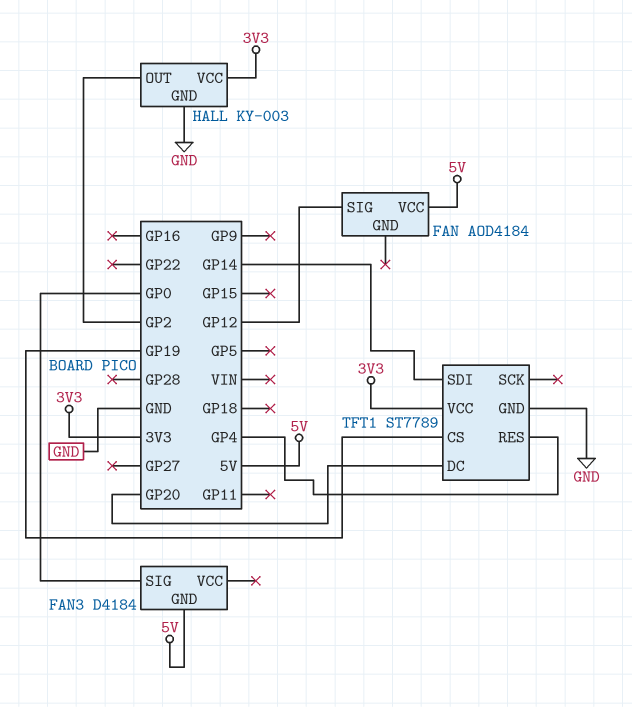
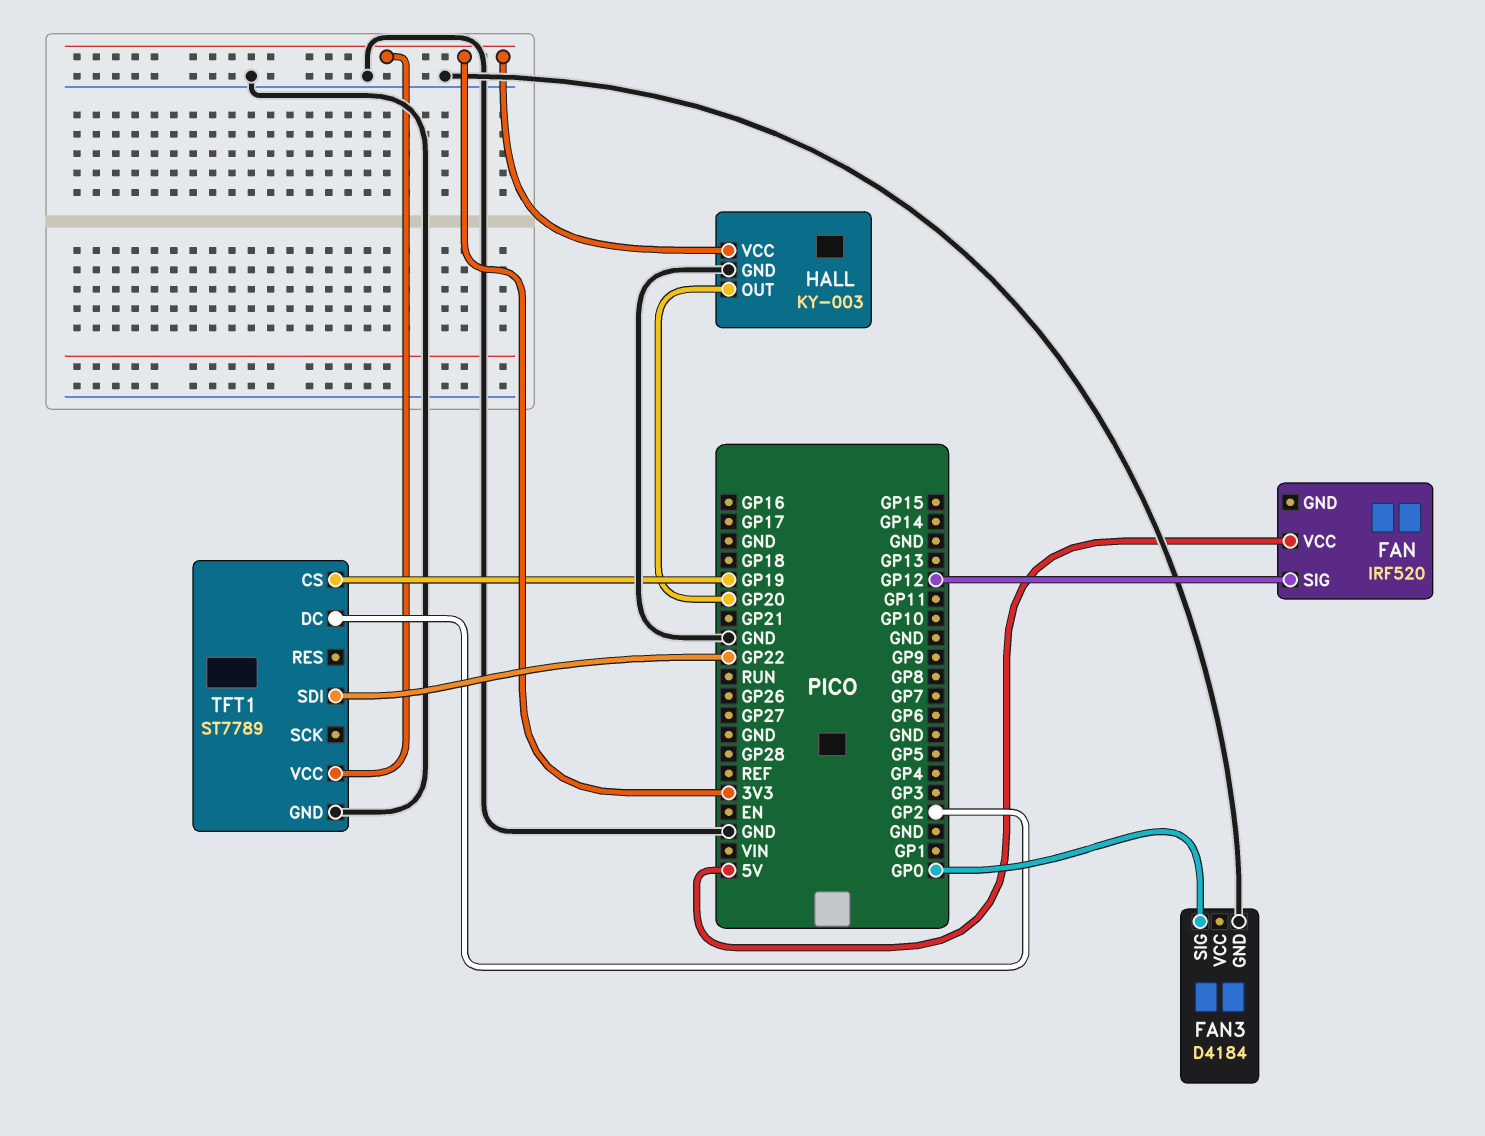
FAN: AOD4184 -> IRF520
FAN3 pin GND: 5V -> GND
HALL pin OUT: GP2 -> GP20
TFT1 pin DC: GP20 -> GP2
TFT1 pin RES: GP4 -> none
TFT1 pin SDI: GP14 -> GP22

